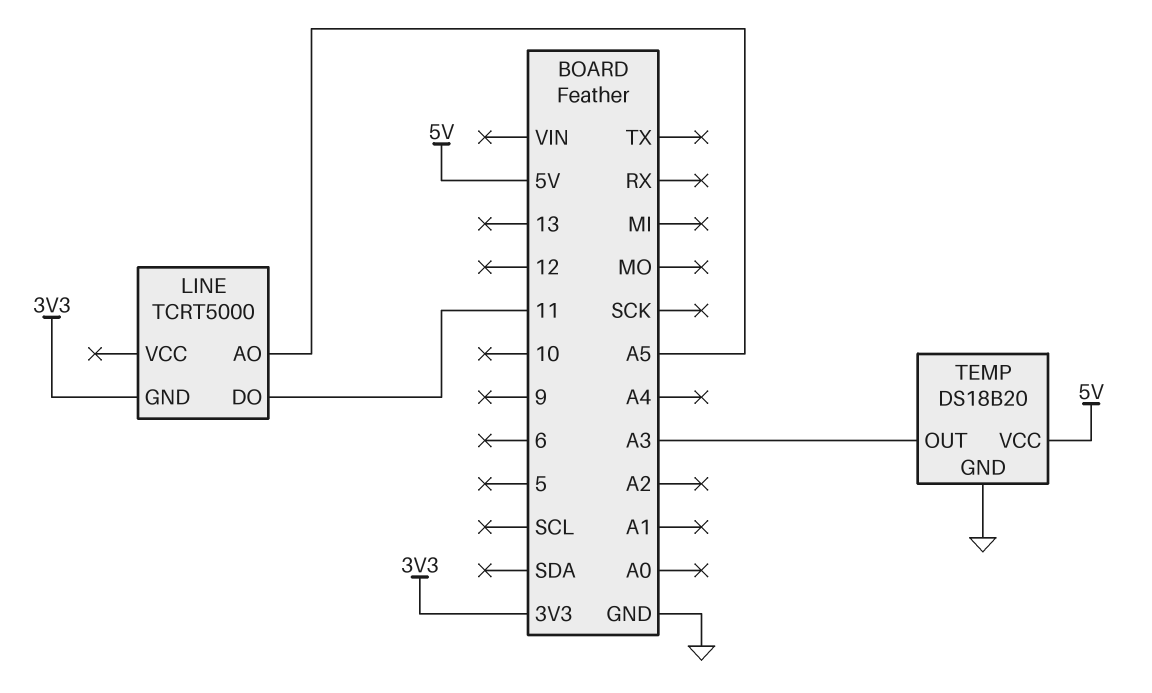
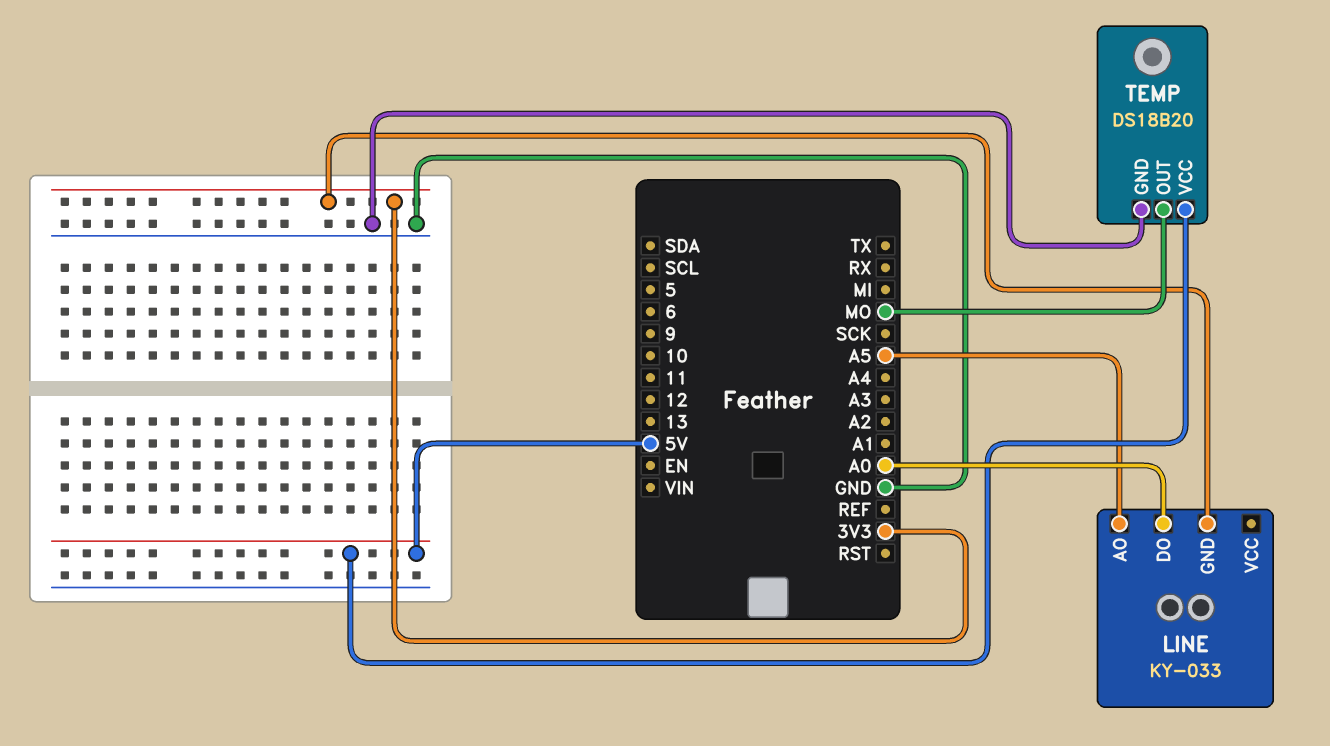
LINE: TCRT5000 -> KY-033
LINE pin DO: 11 -> A0
TEMP pin OUT: A3 -> MO

